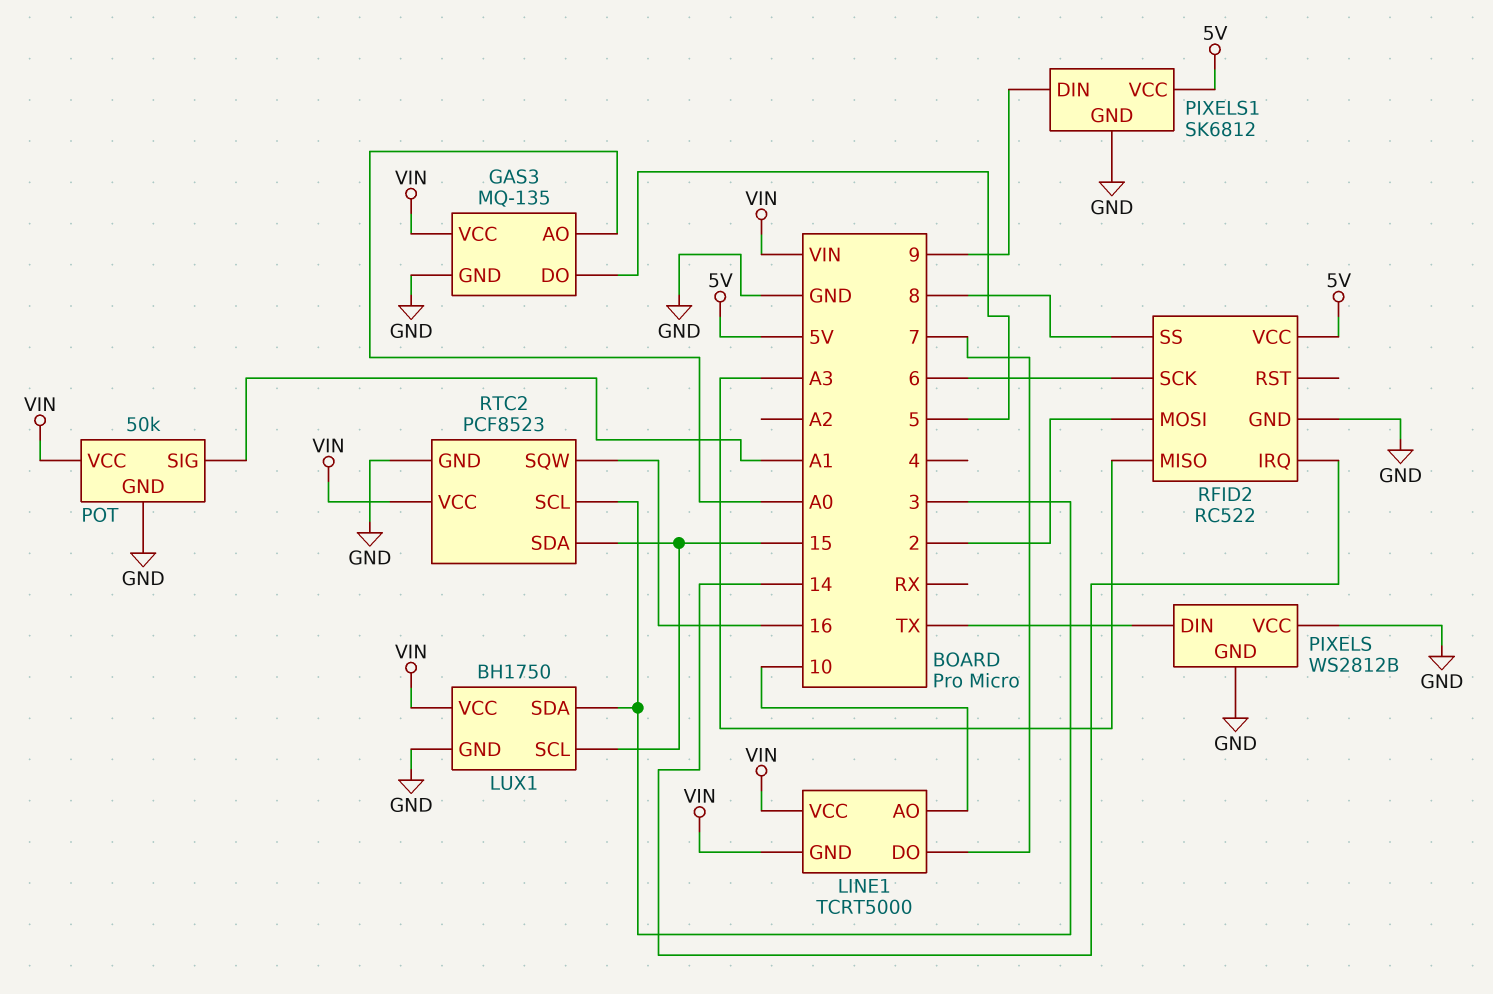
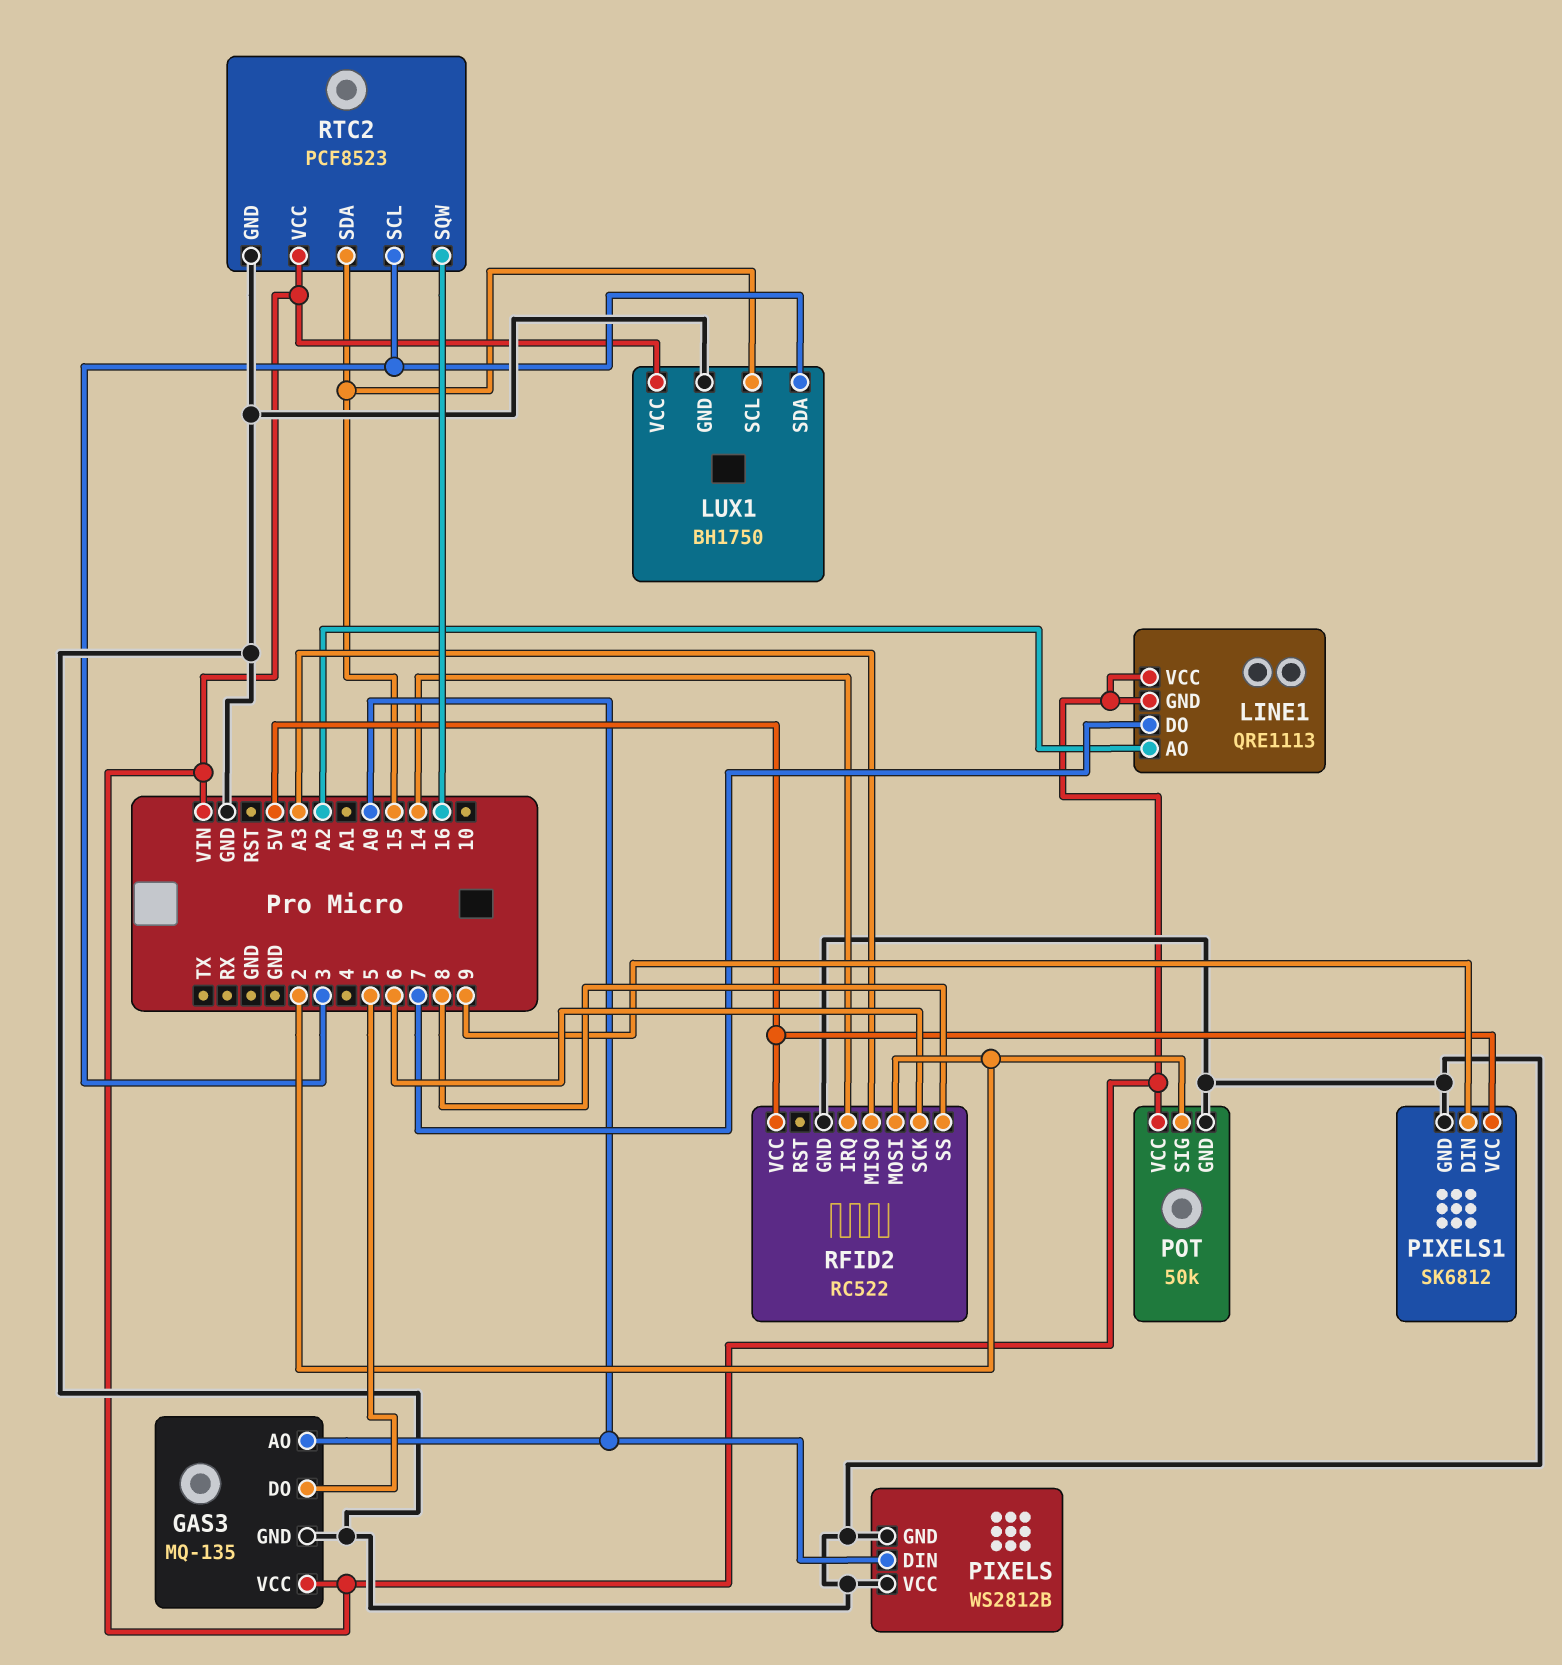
LINE1: TCRT5000 -> QRE1113
LINE1 pin AO: 10 -> A2
PIXELS pin DIN: TX -> A0
POT pin SIG: A1 -> 2

